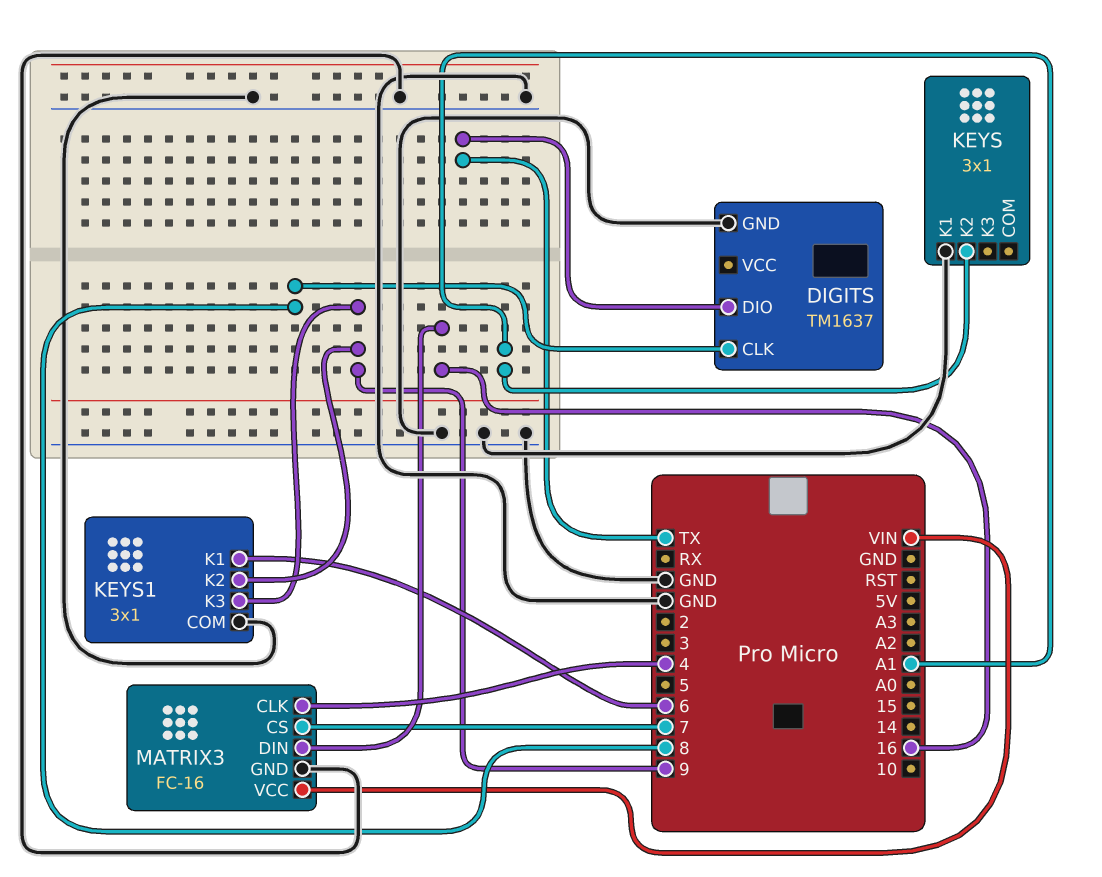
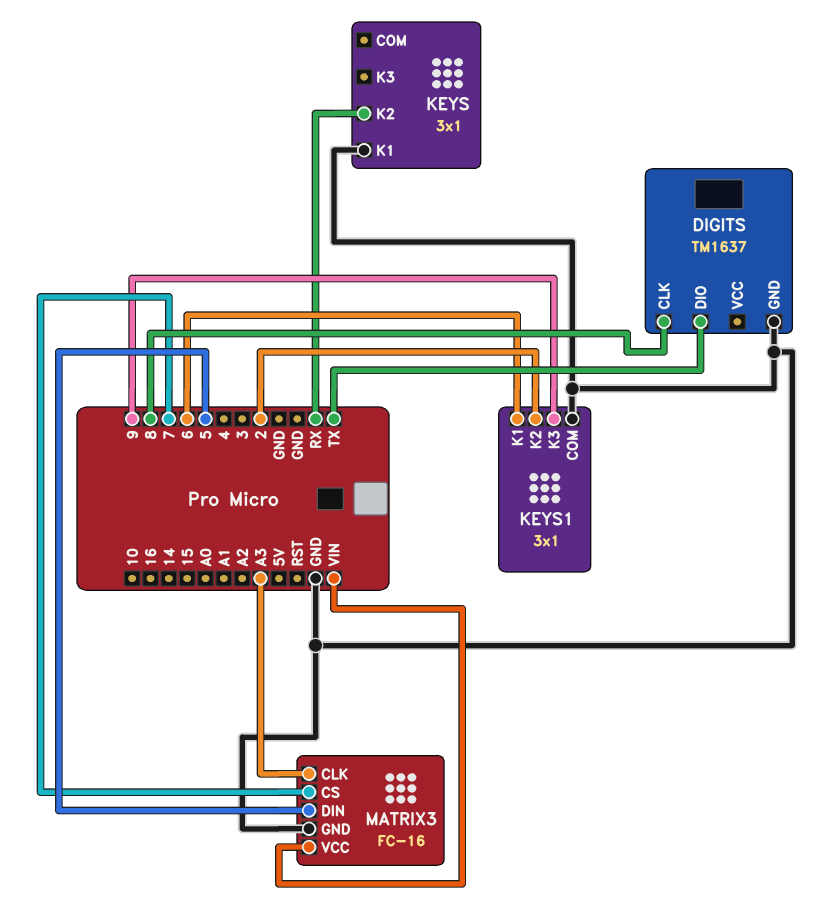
KEYS pin K2: A1 -> RX
KEYS1 pin K2: 9 -> 2
MATRIX3 pin CLK: 4 -> A3
MATRIX3 pin DIN: 16 -> 5

